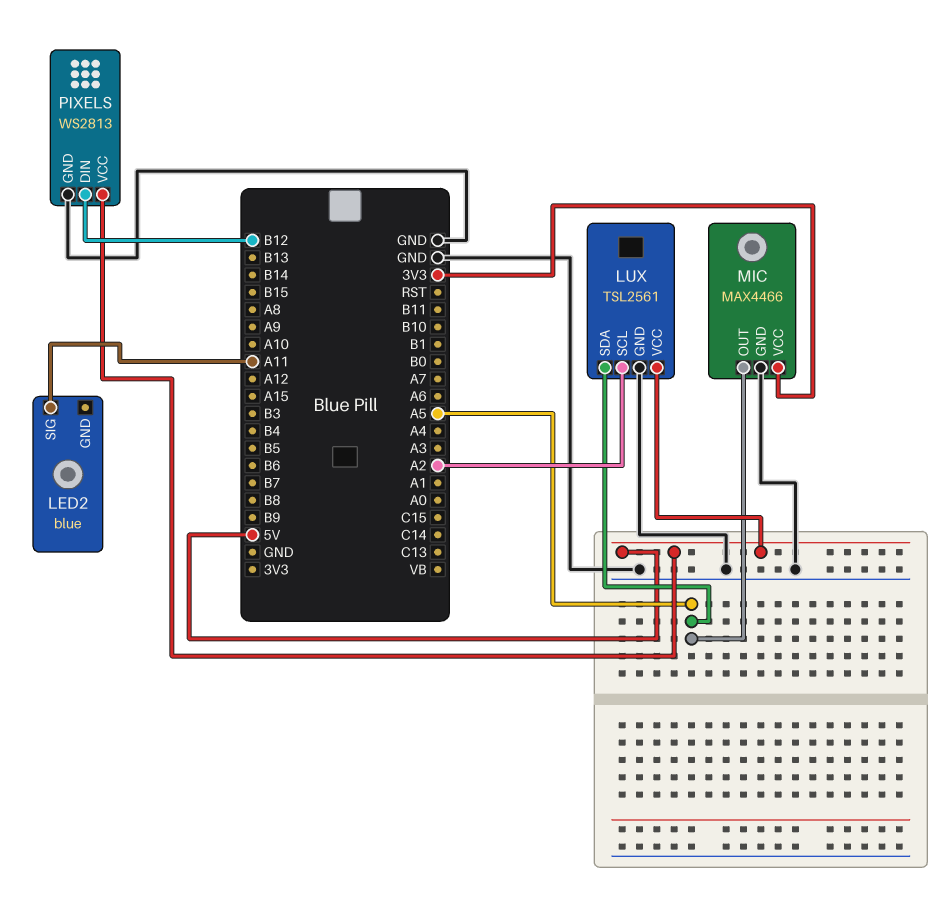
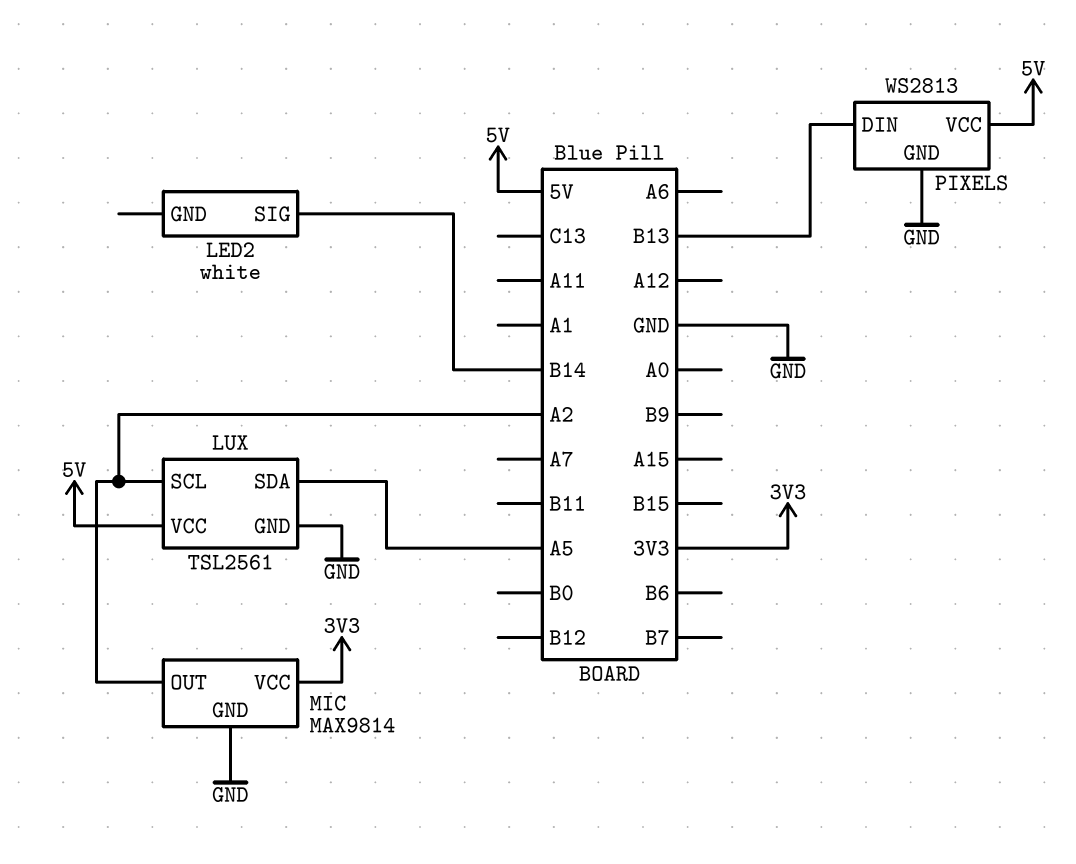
LED2: blue -> white
LED2 pin SIG: A11 -> B14
MIC: MAX4466 -> MAX9814
MIC pin OUT: A5 -> A2
PIXELS pin DIN: B12 -> B13

